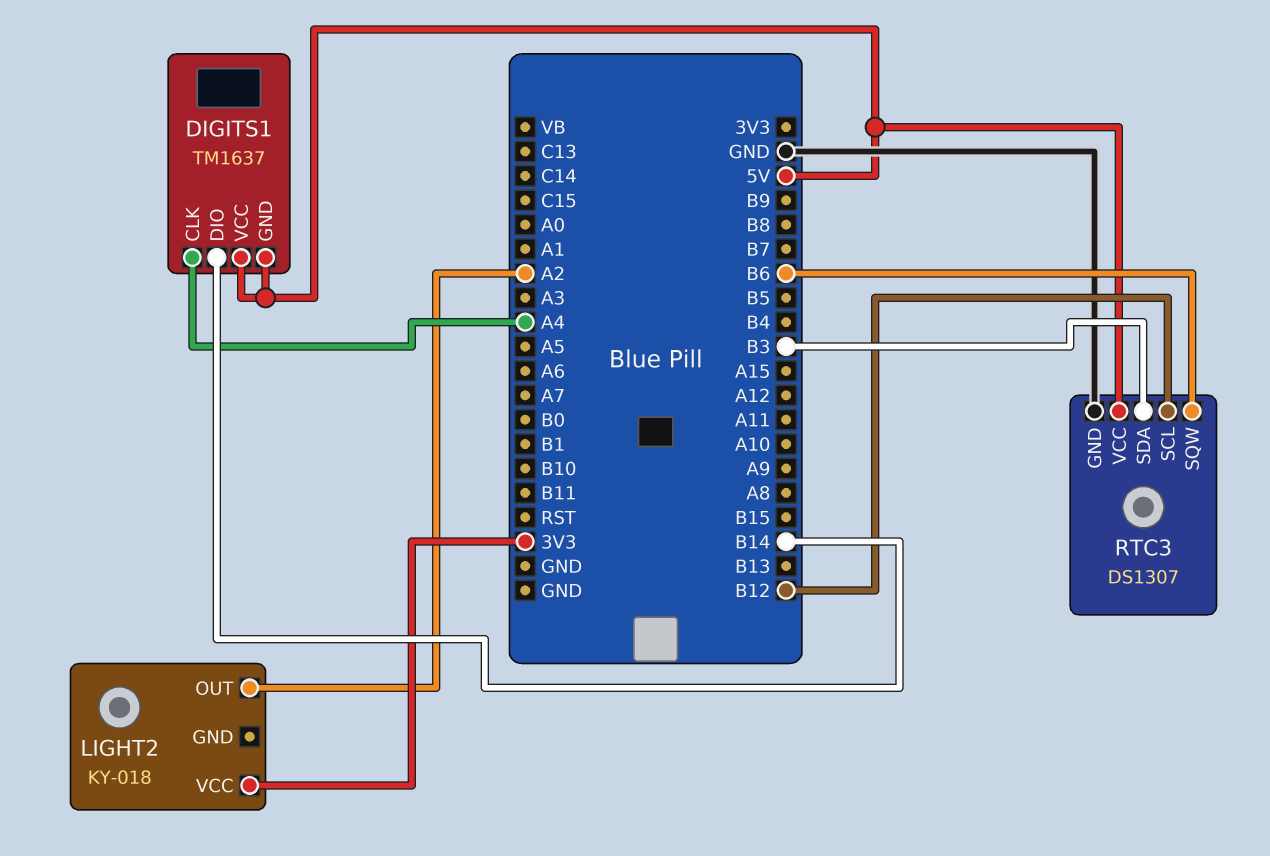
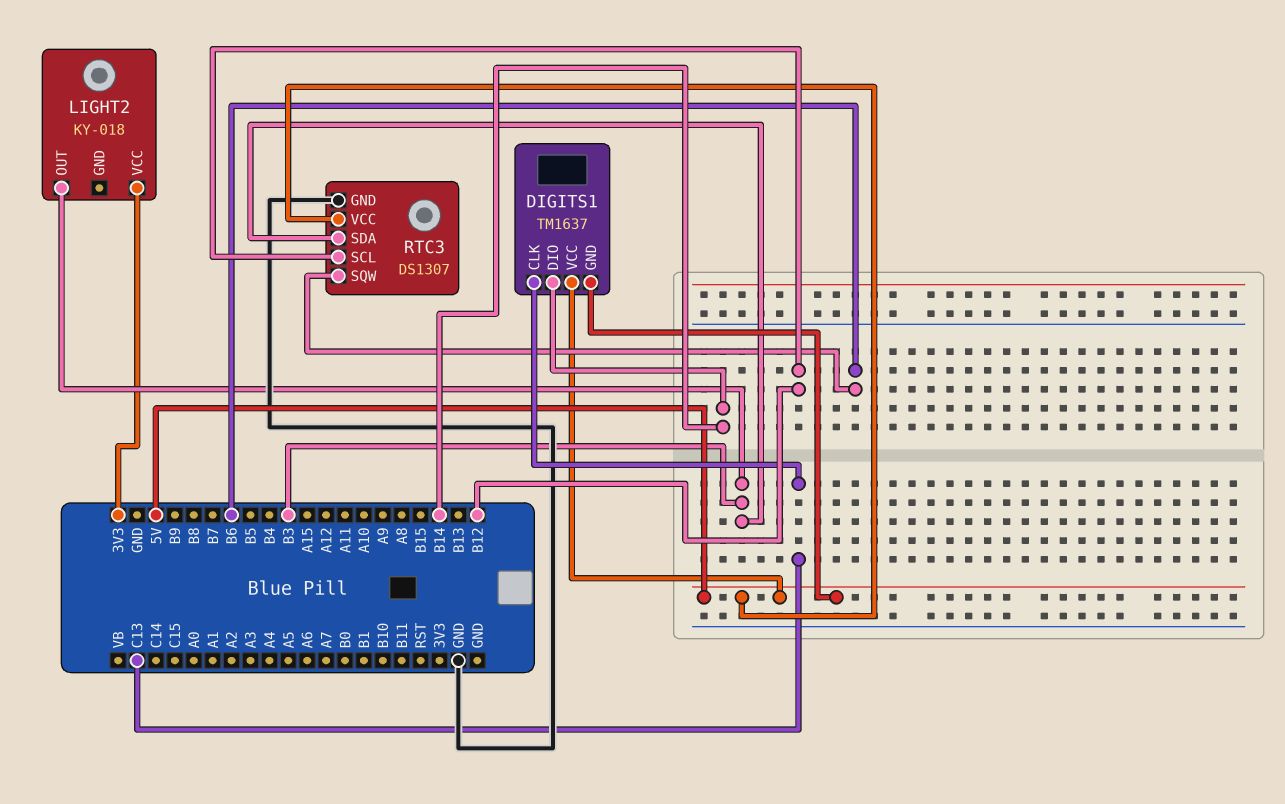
DIGITS1 pin CLK: A4 -> C13
LIGHT2 pin OUT: A2 -> B3

